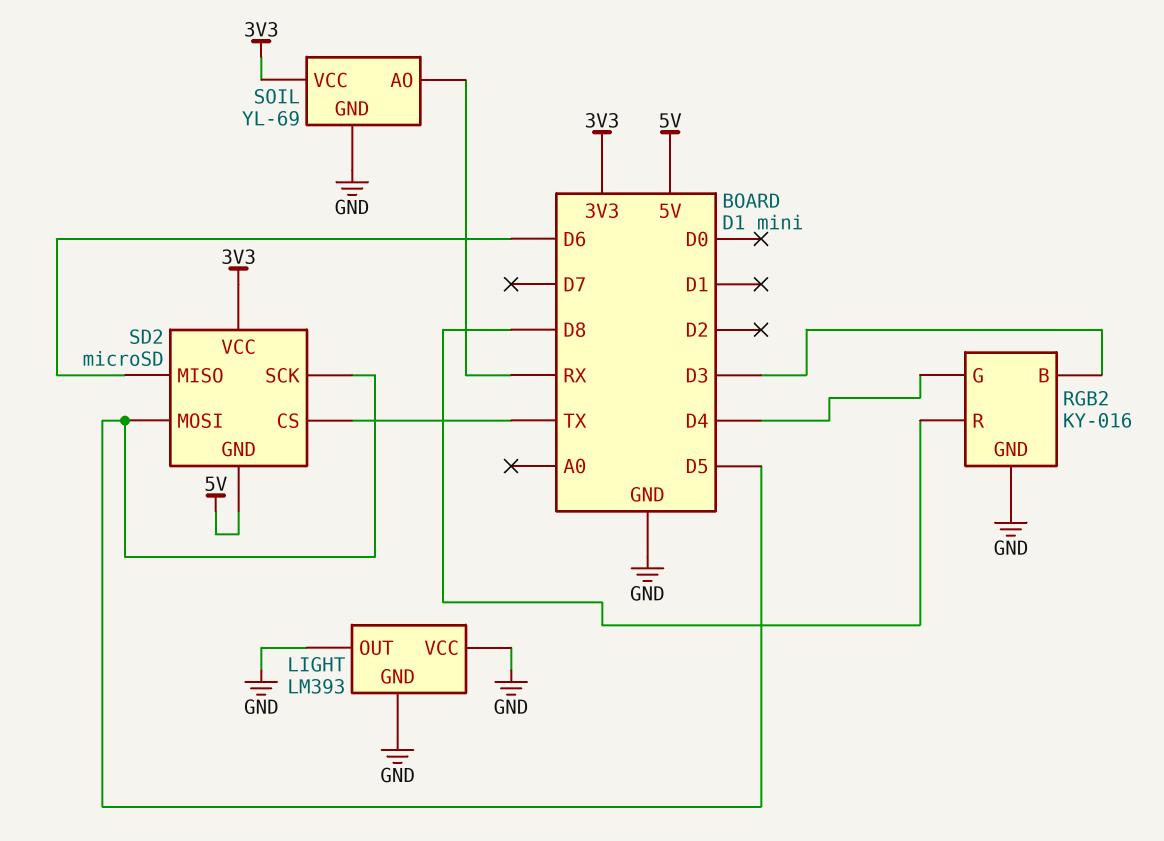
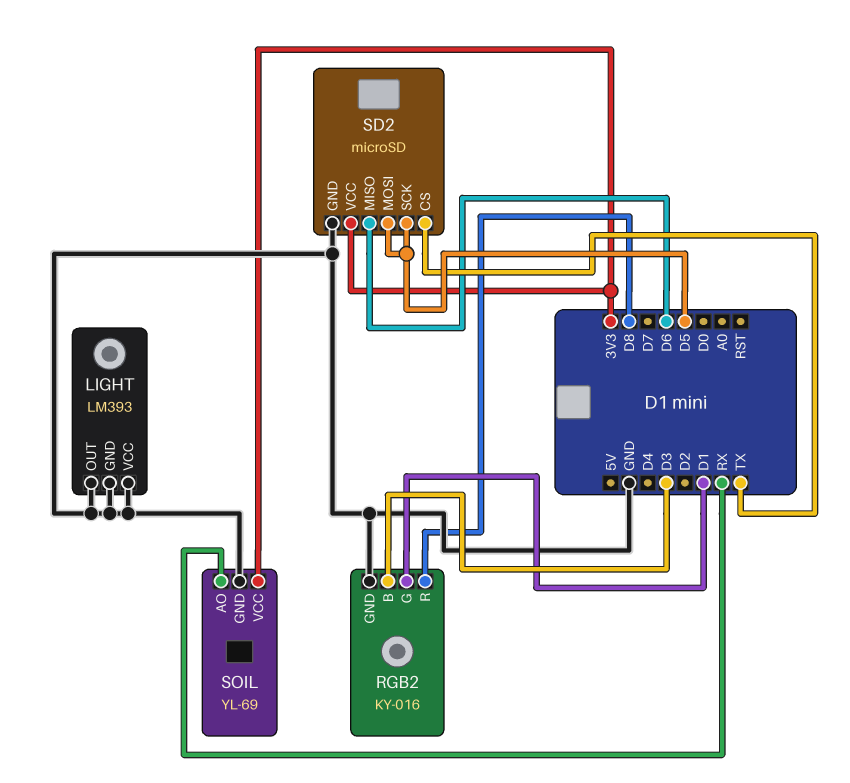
RGB2 pin G: D4 -> D1
SD2 pin GND: 5V -> GND

